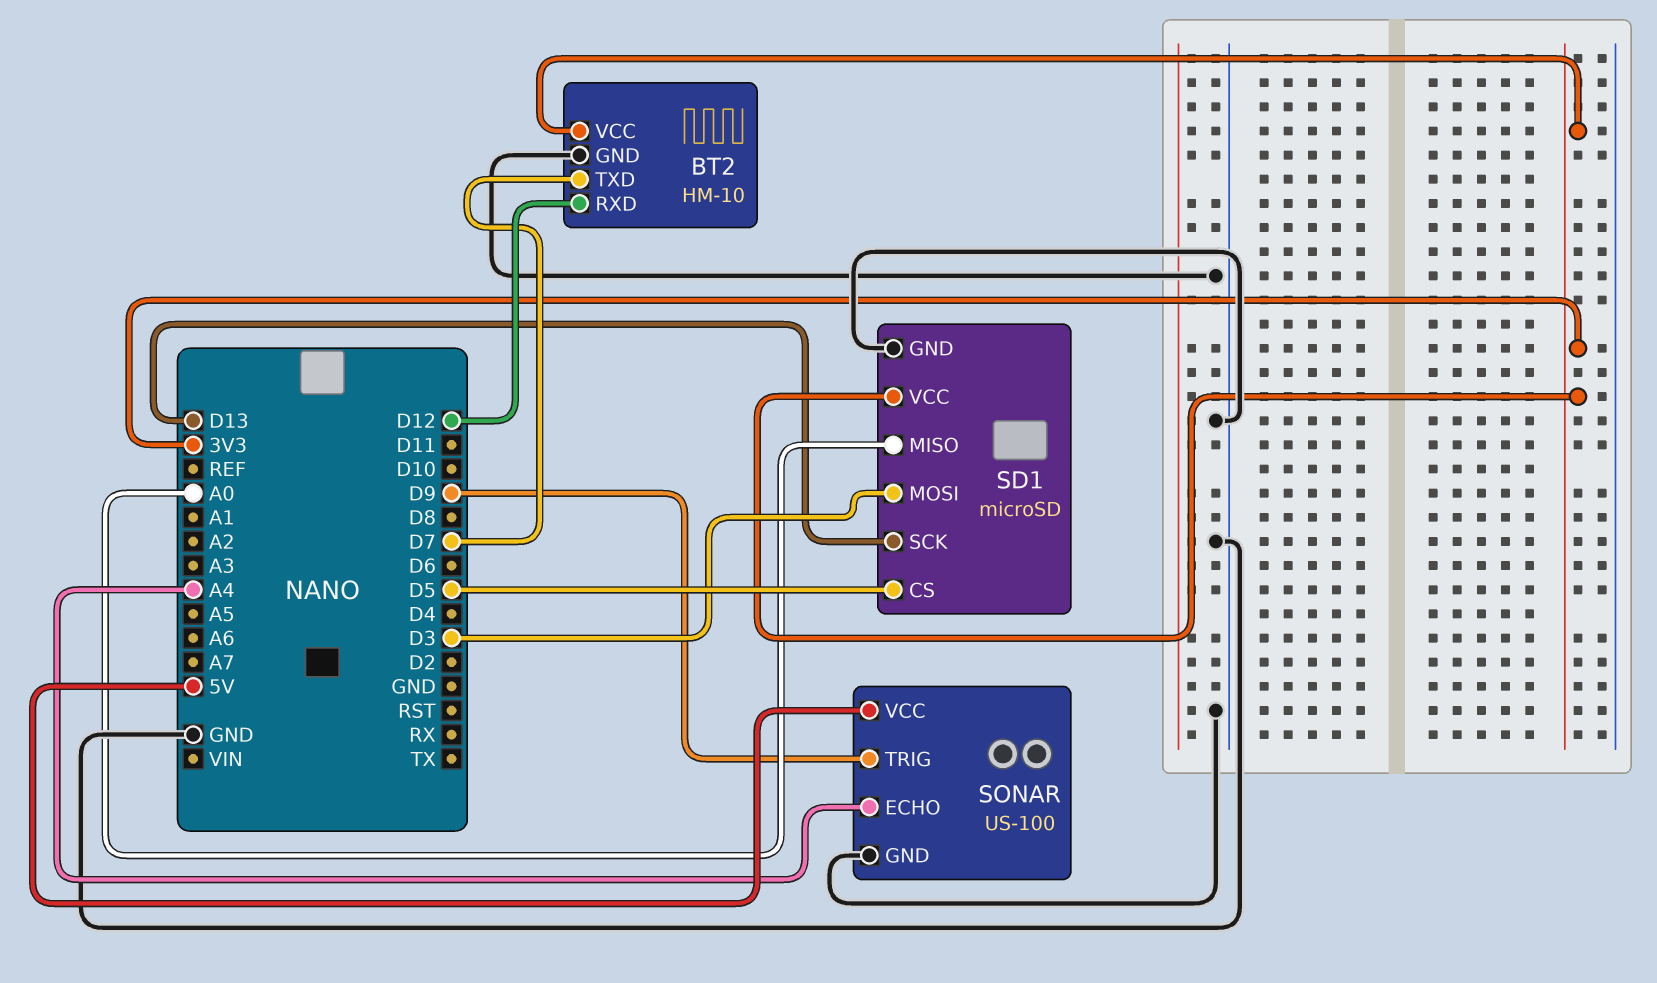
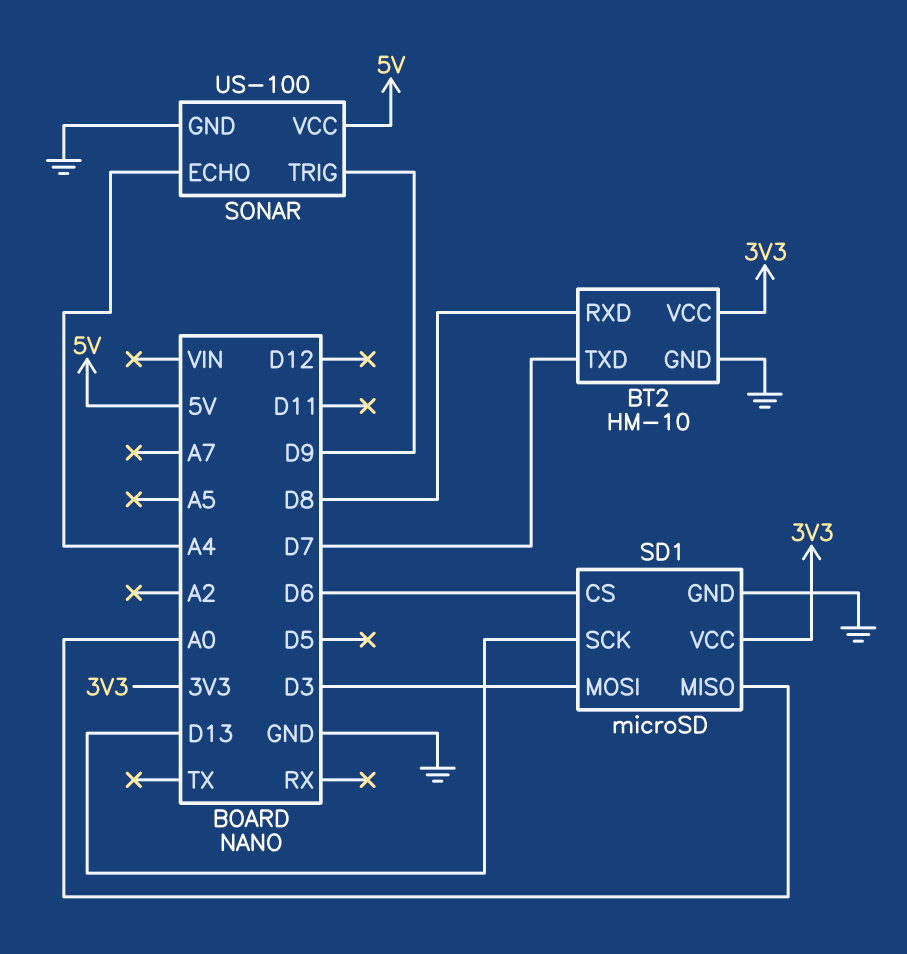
BT2 pin RXD: D12 -> D8
SD1 pin CS: D5 -> D6

